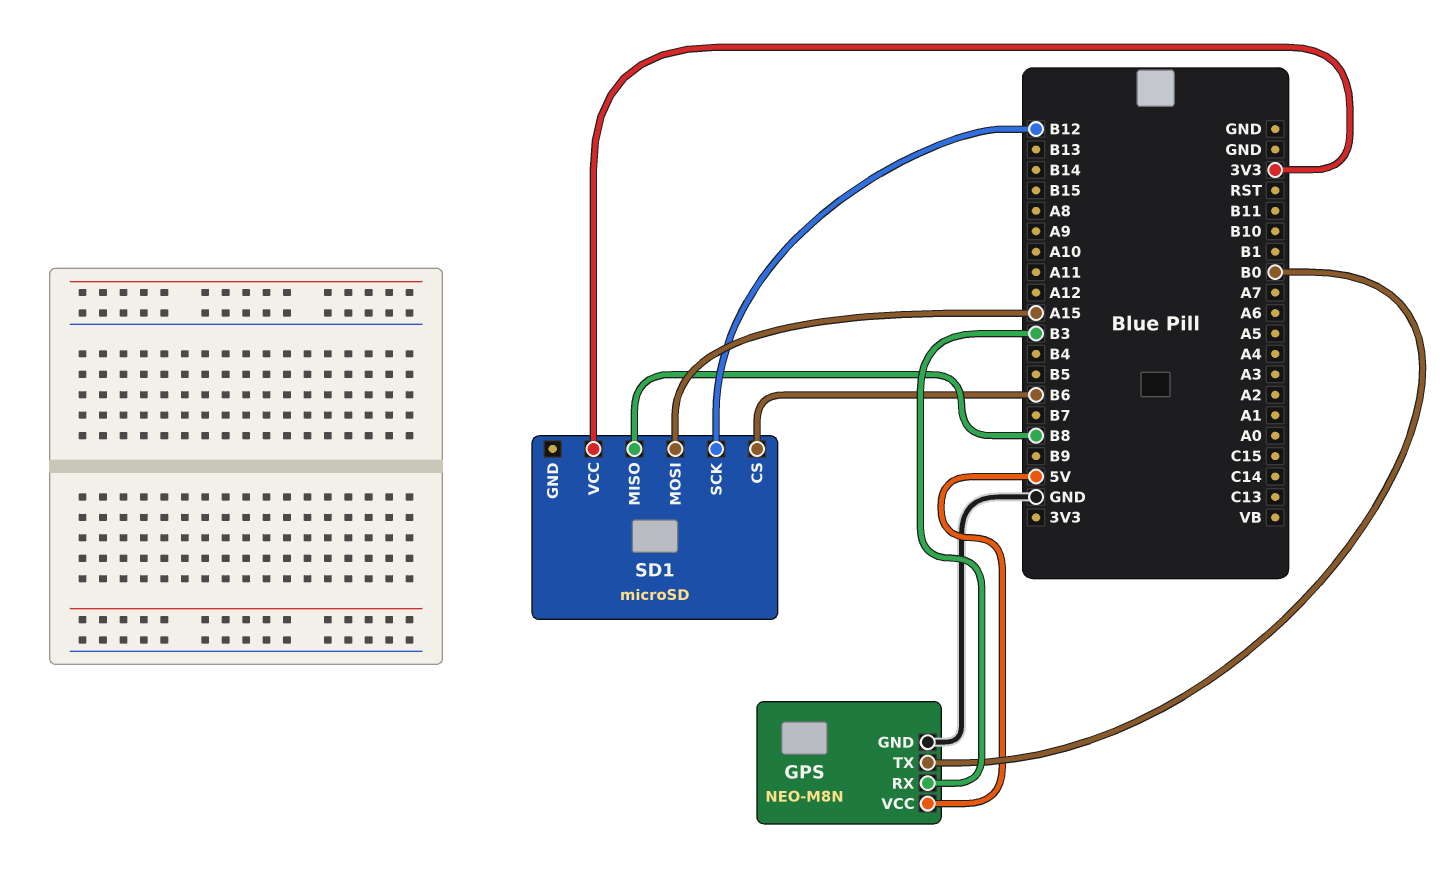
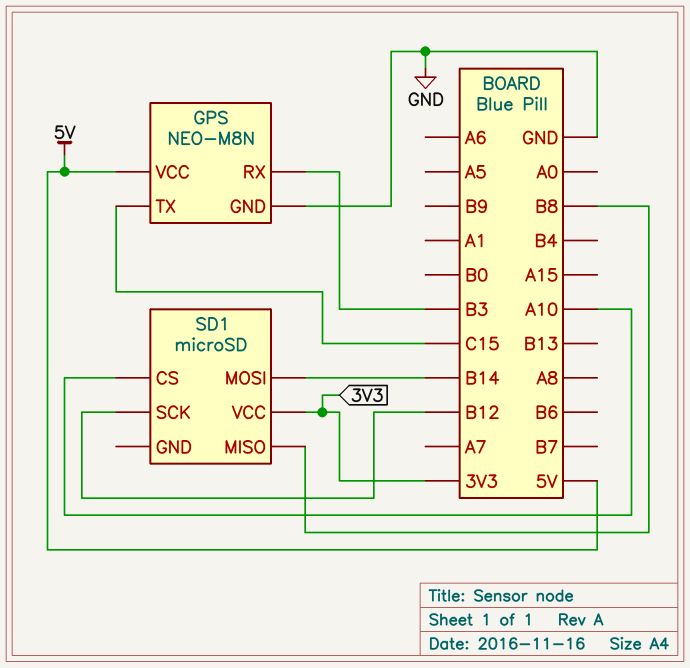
GPS pin TX: B0 -> C15
SD1 pin CS: B6 -> A10
SD1 pin MOSI: A15 -> B14

